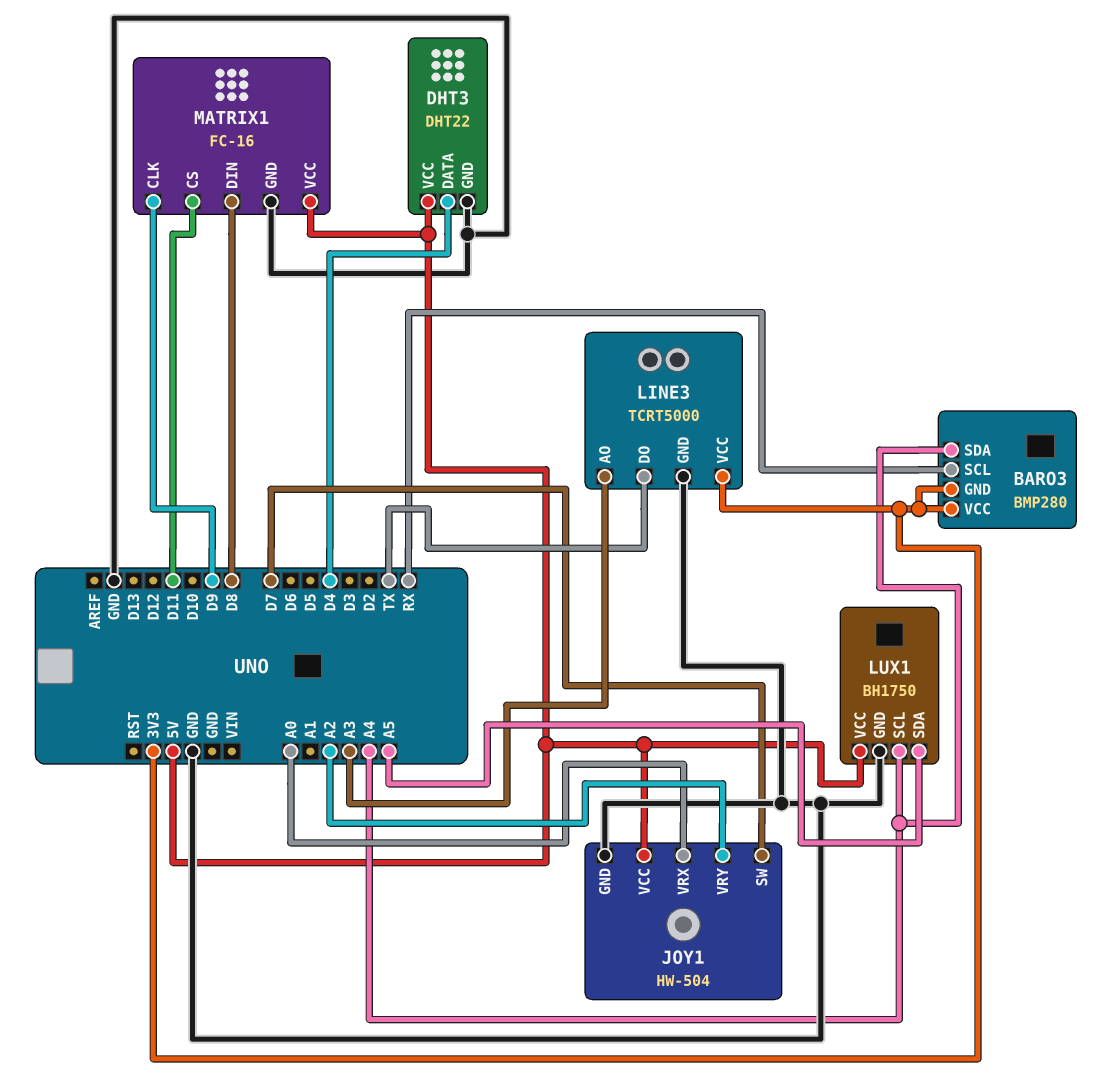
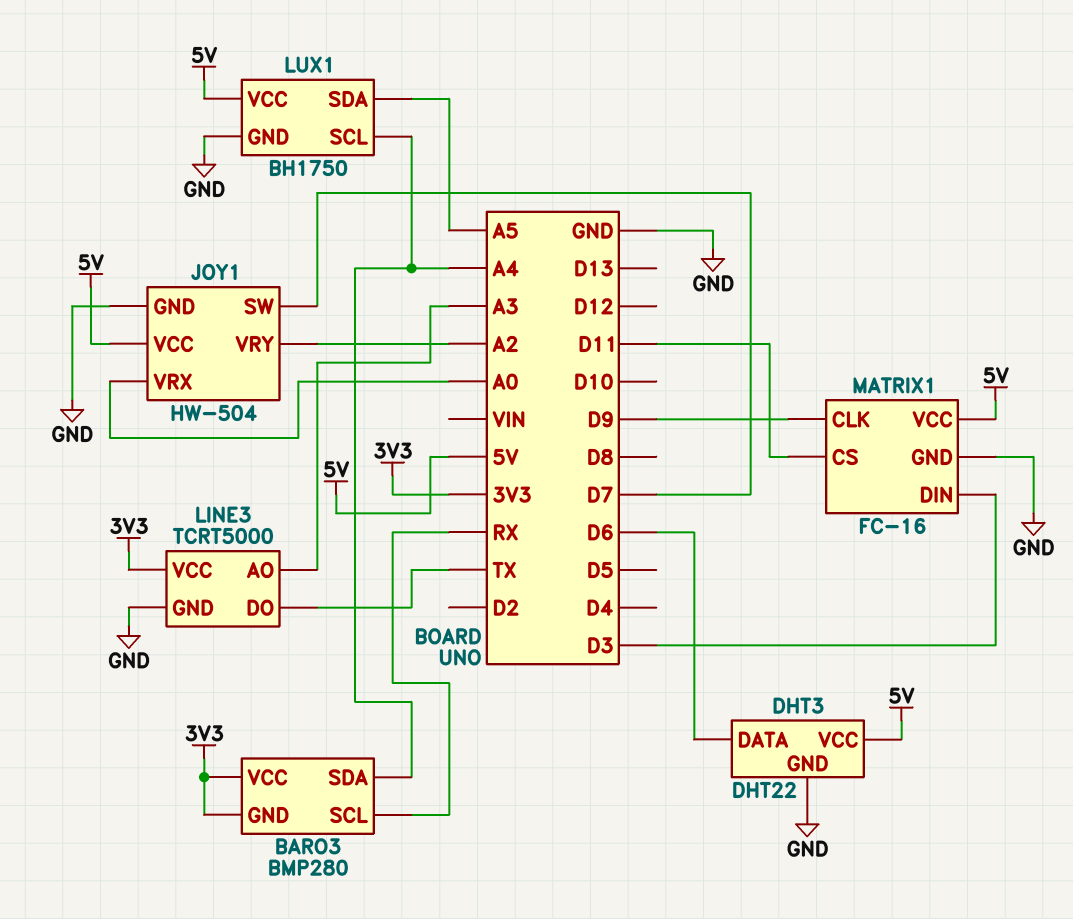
DHT3 pin DATA: D4 -> D6
MATRIX1 pin DIN: D8 -> D3

